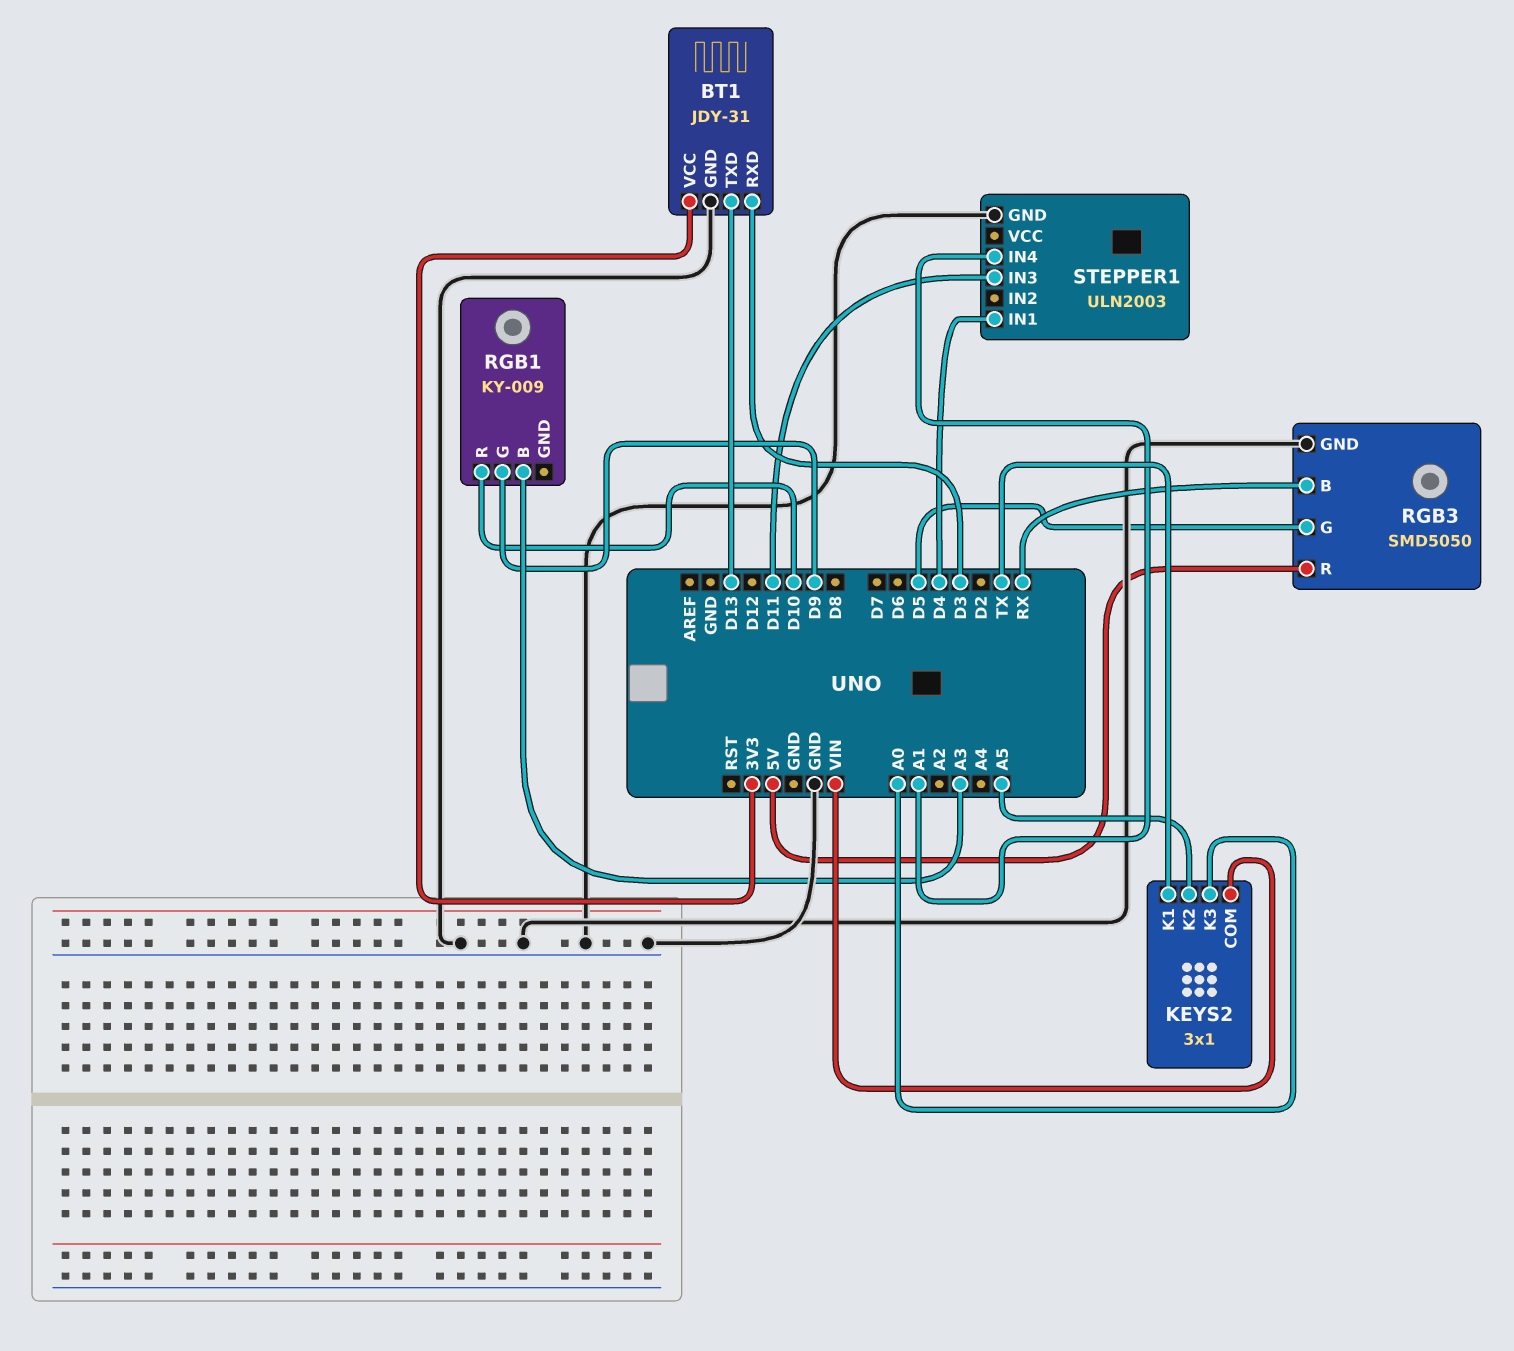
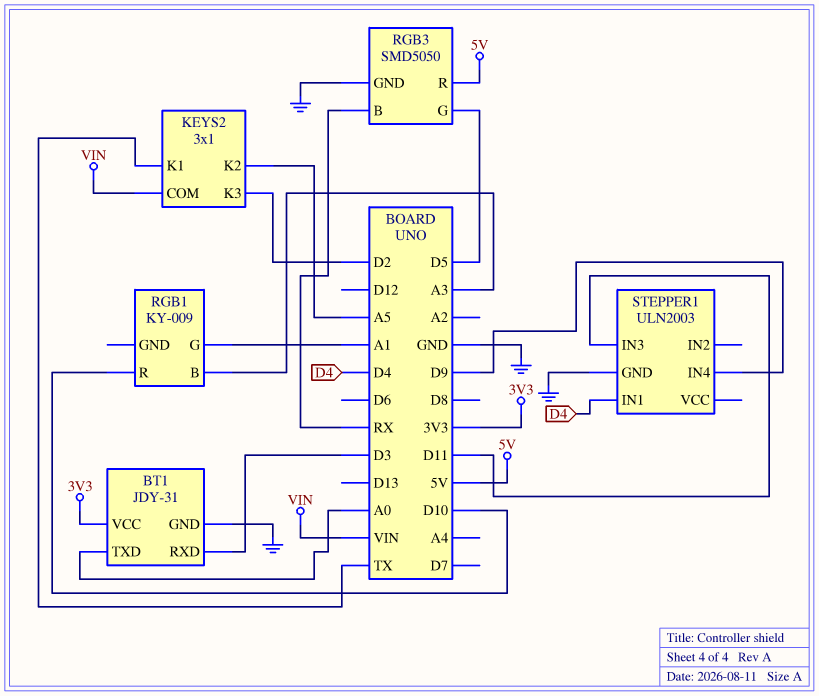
BT1 pin TXD: D13 -> A0
KEYS2 pin K3: A0 -> D2
RGB1 pin G: D9 -> A1
STEPPER1 pin IN4: A1 -> D9

